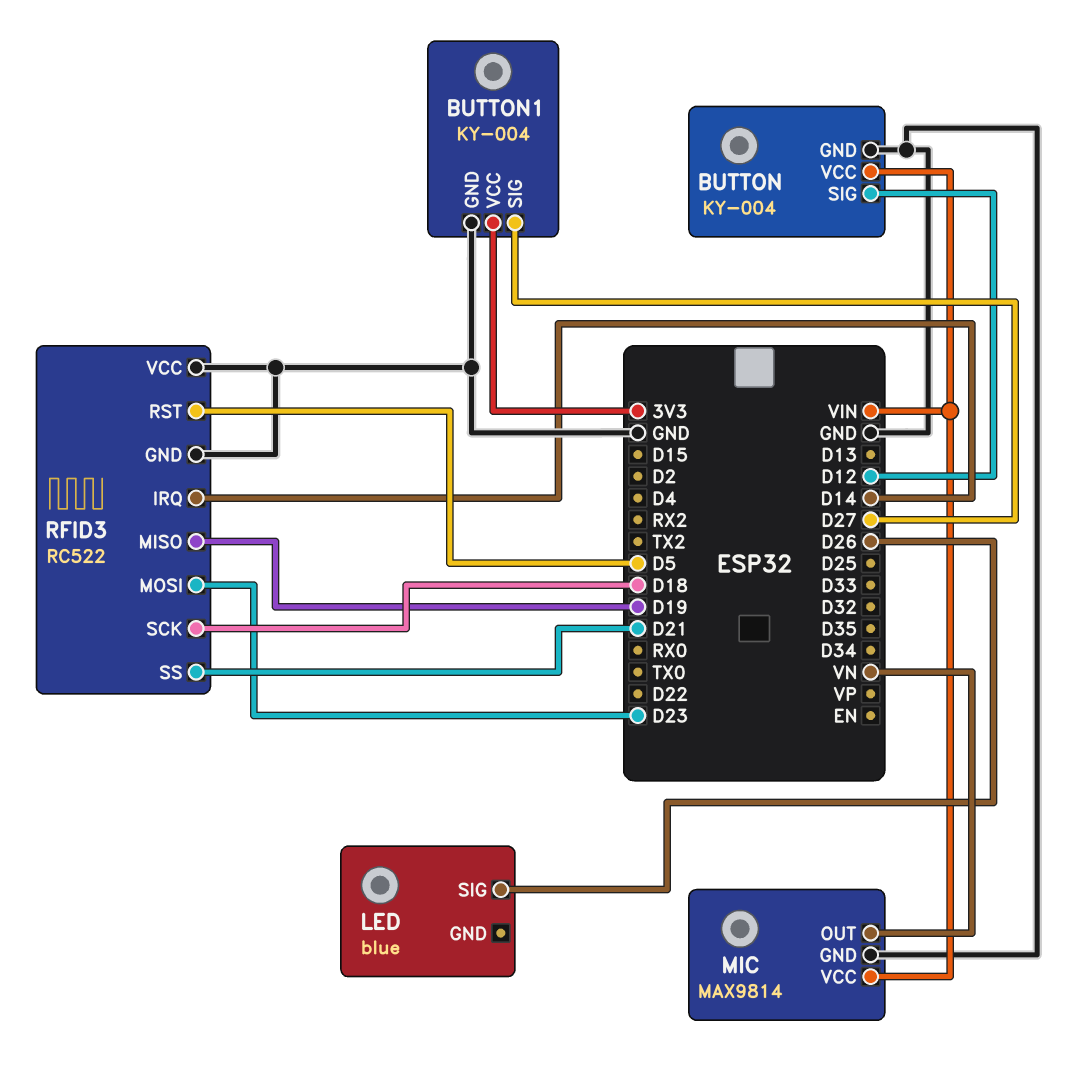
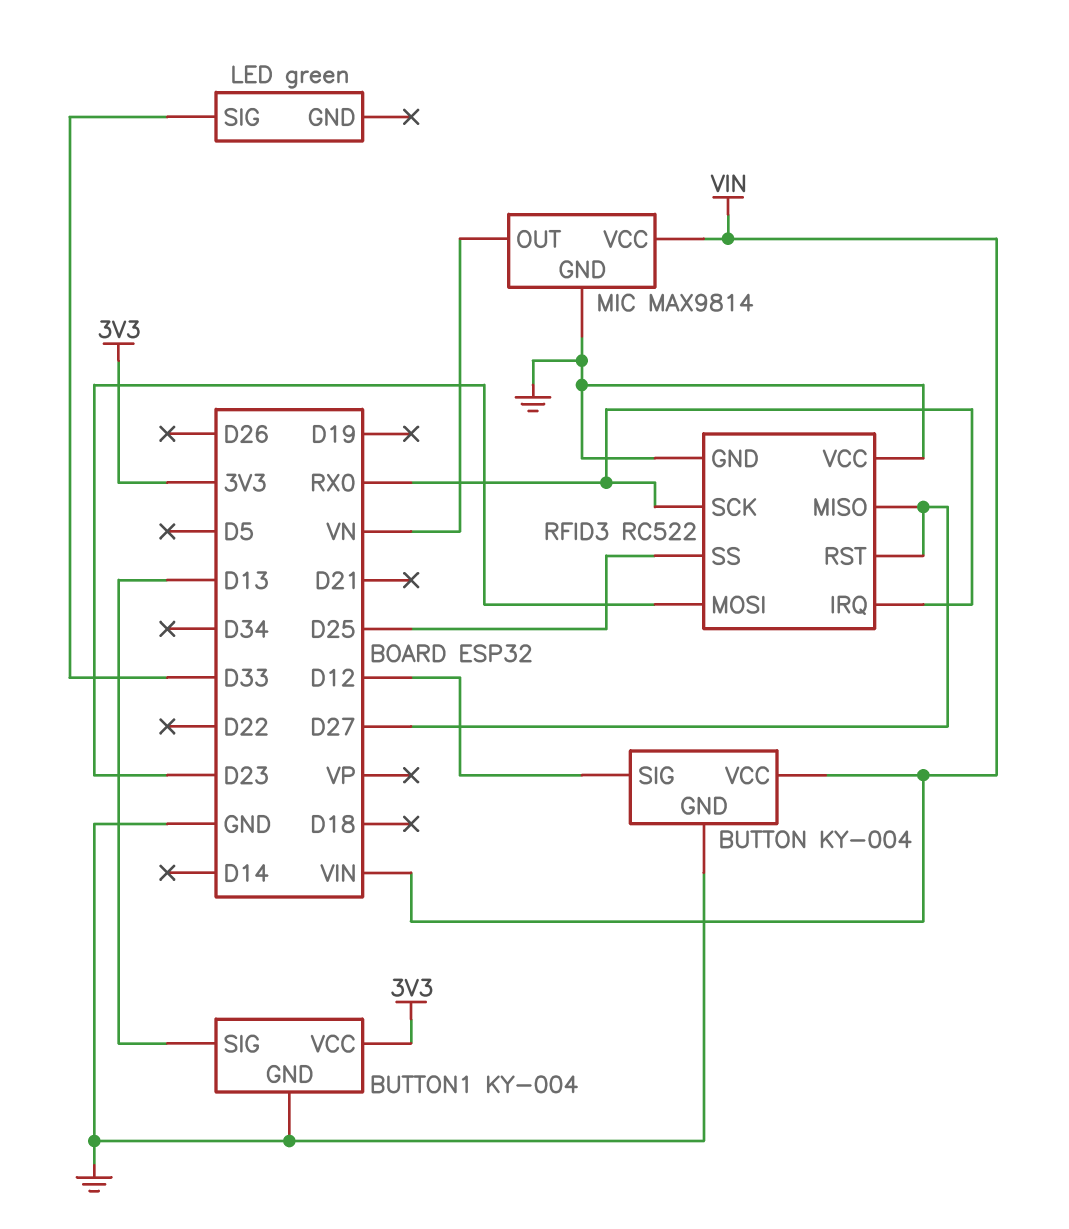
BUTTON1 pin SIG: D27 -> D13
LED: blue -> green
LED pin SIG: D26 -> D33
RFID3 pin IRQ: D14 -> RX0
RFID3 pin MISO: D19 -> D27
RFID3 pin RST: D5 -> D27
RFID3 pin SCK: D18 -> RX0
RFID3 pin SS: D21 -> D25

